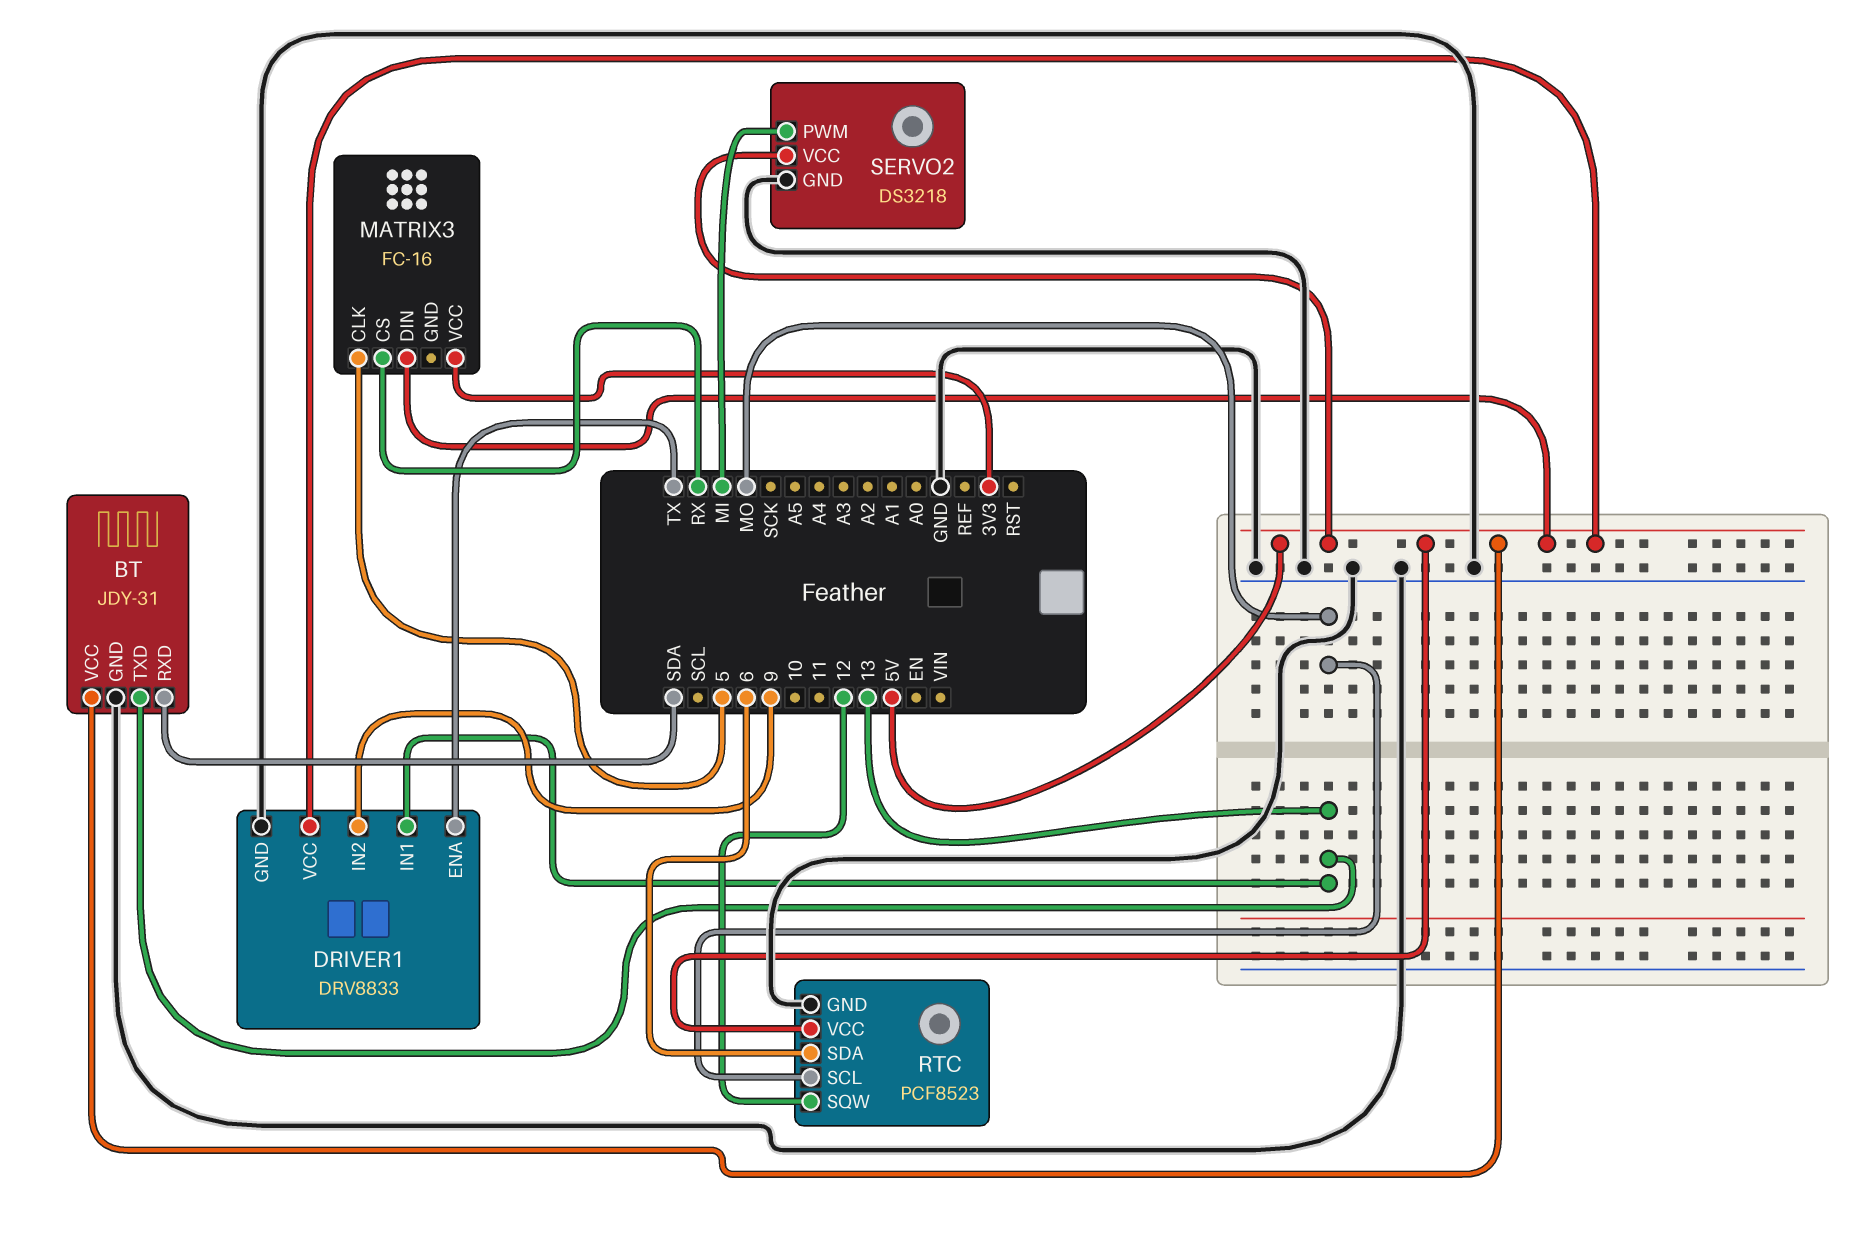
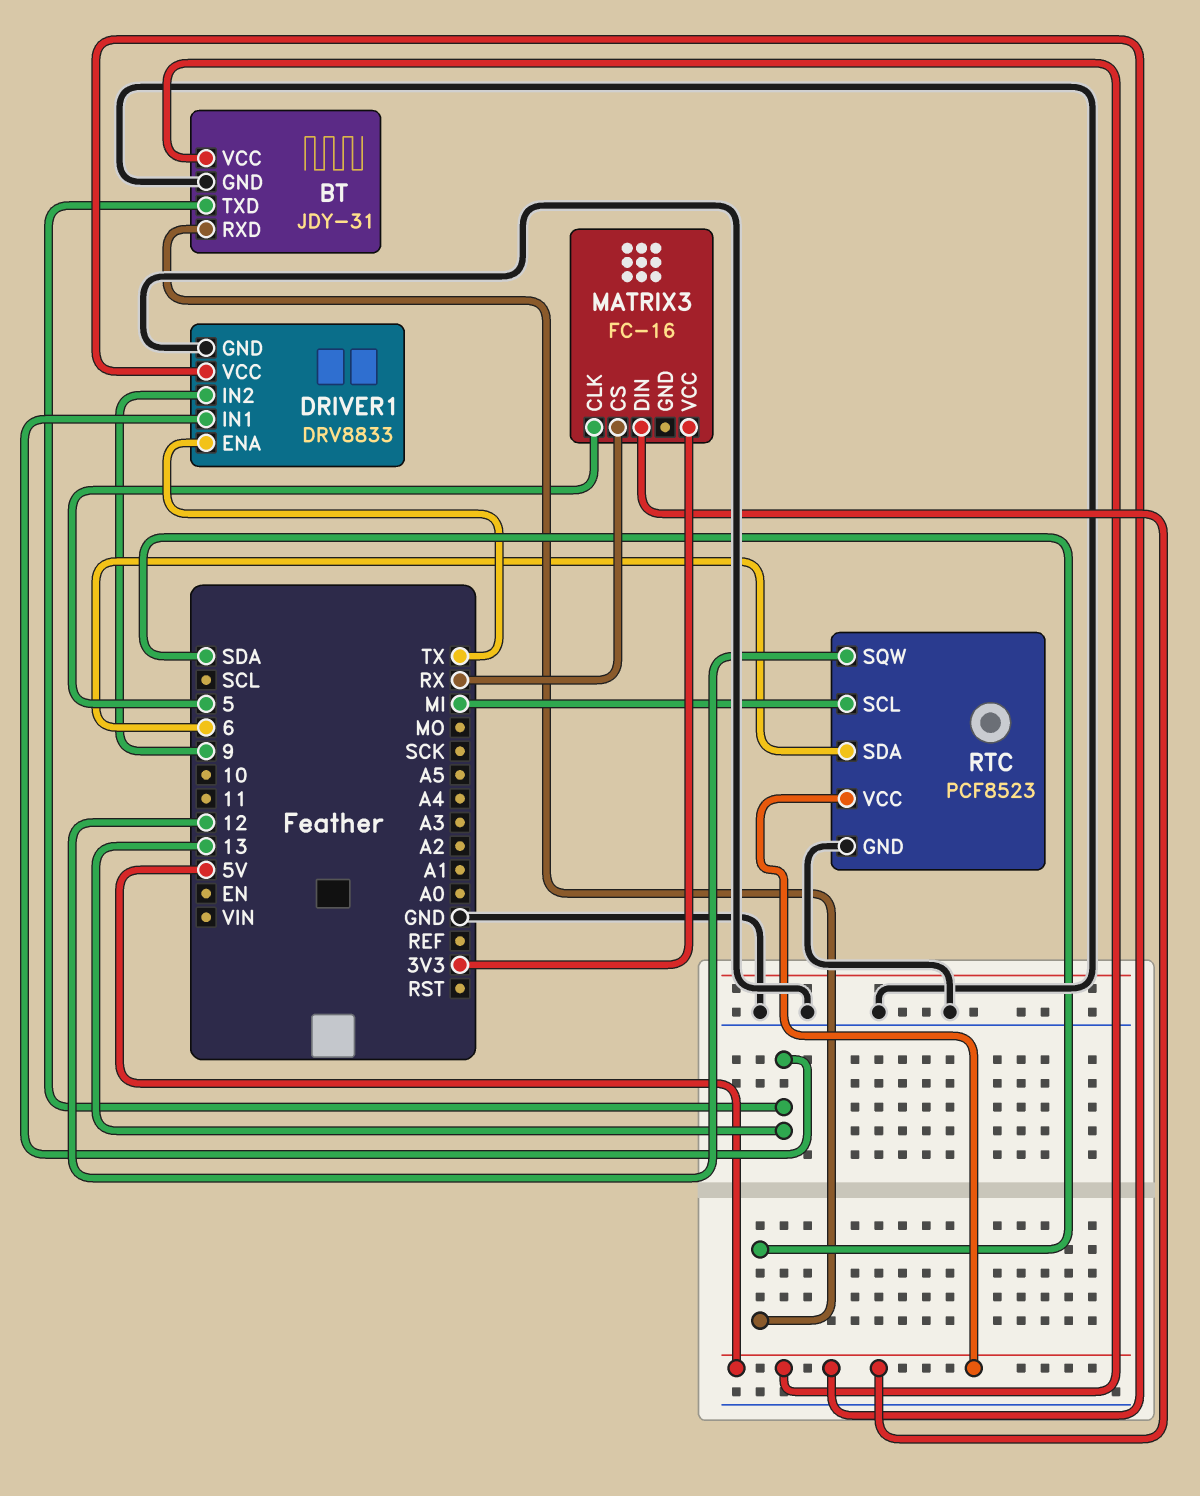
RTC pin SCL: MO -> MI
SERVO2: DS3218 -> none
SERVO2 pin GND: GND -> none
SERVO2 pin PWM: MI -> none
SERVO2 pin VCC: 5V -> none

